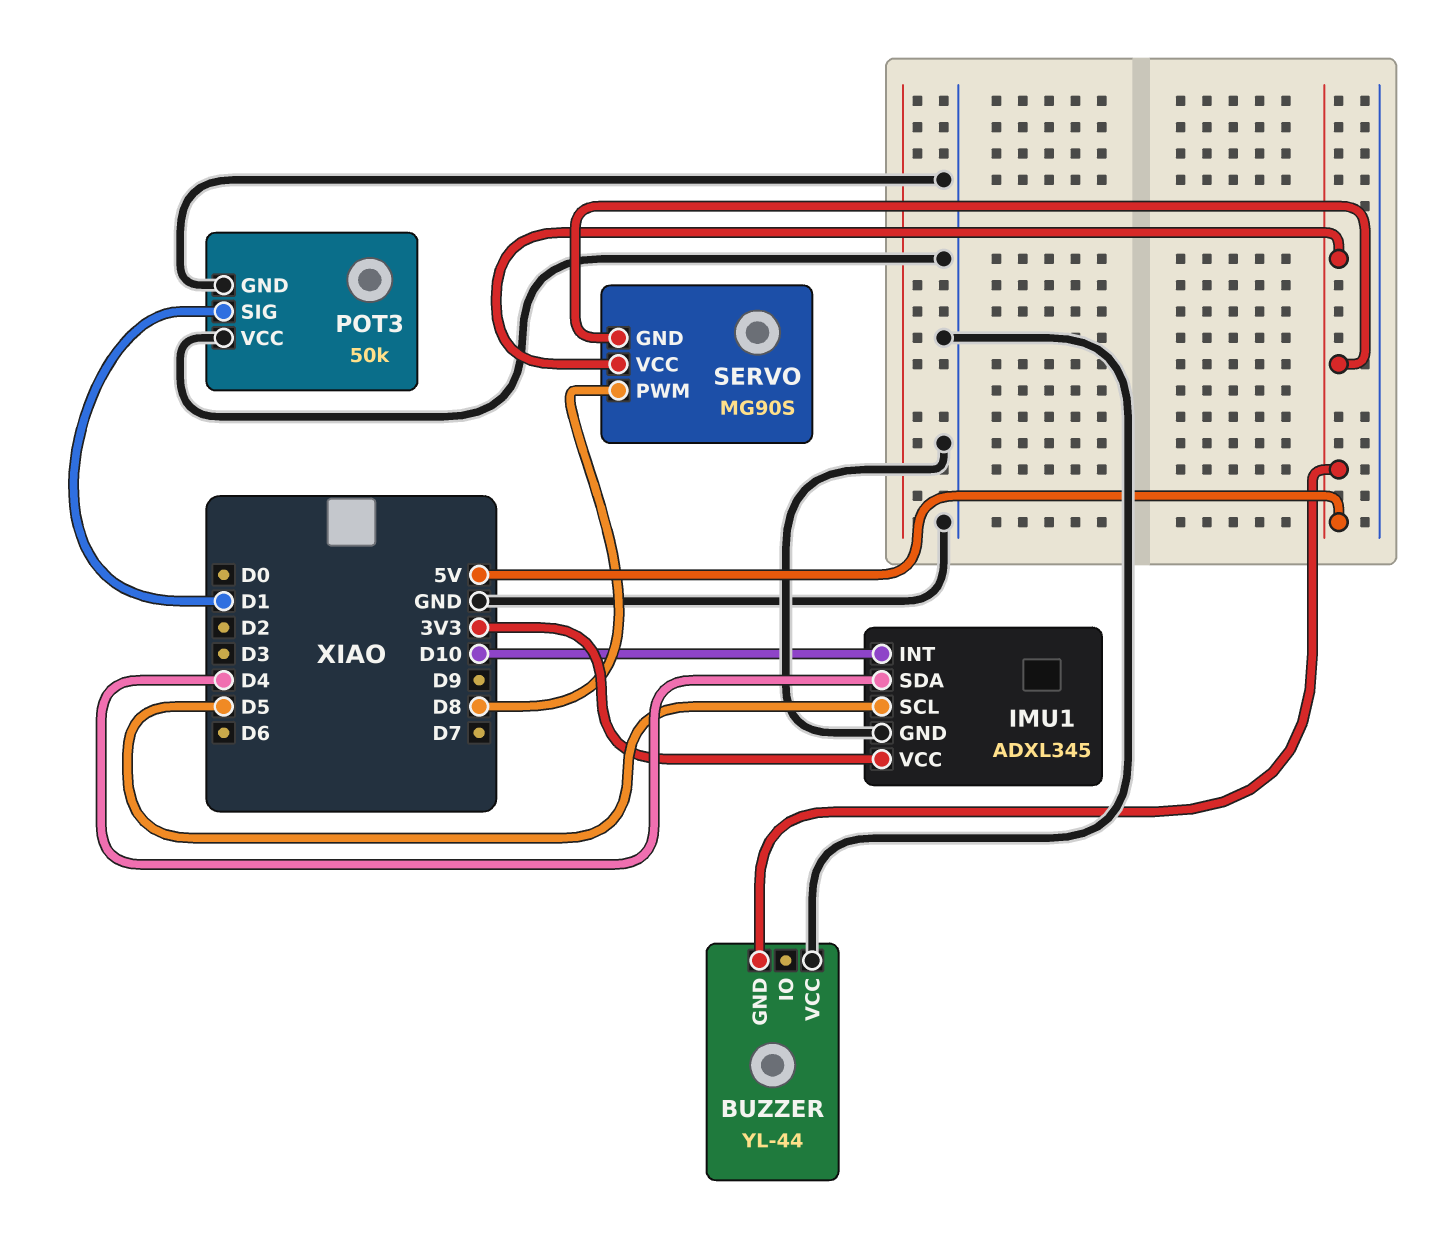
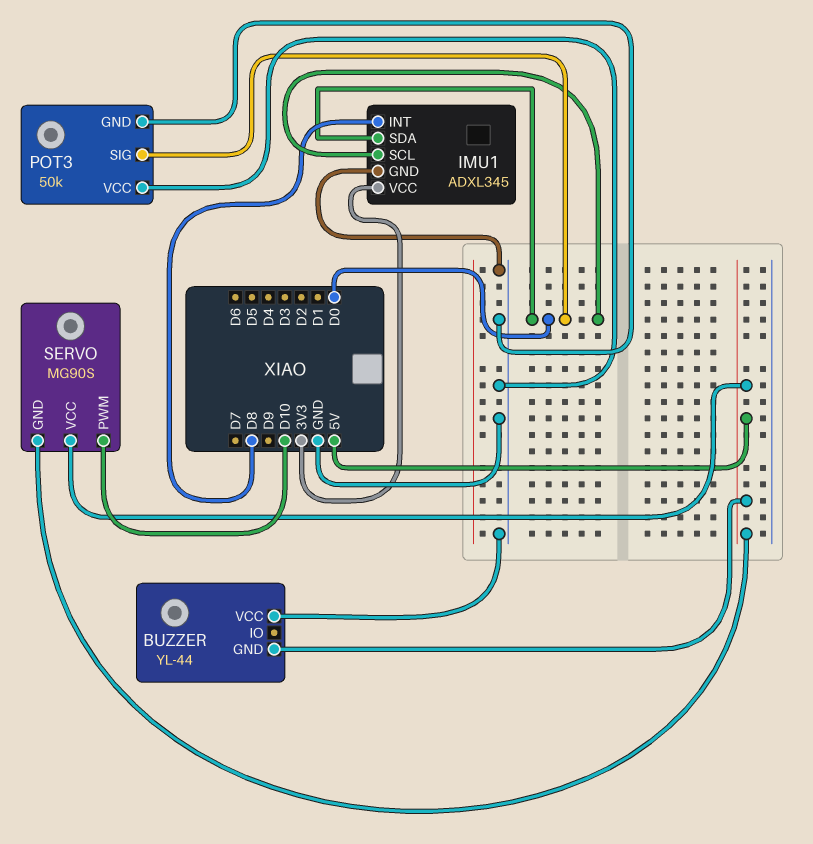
IMU1 pin INT: D10 -> D8
IMU1 pin SCL: D5 -> D0
IMU1 pin SDA: D4 -> D0
POT3 pin SIG: D1 -> D0
SERVO pin PWM: D8 -> D10

